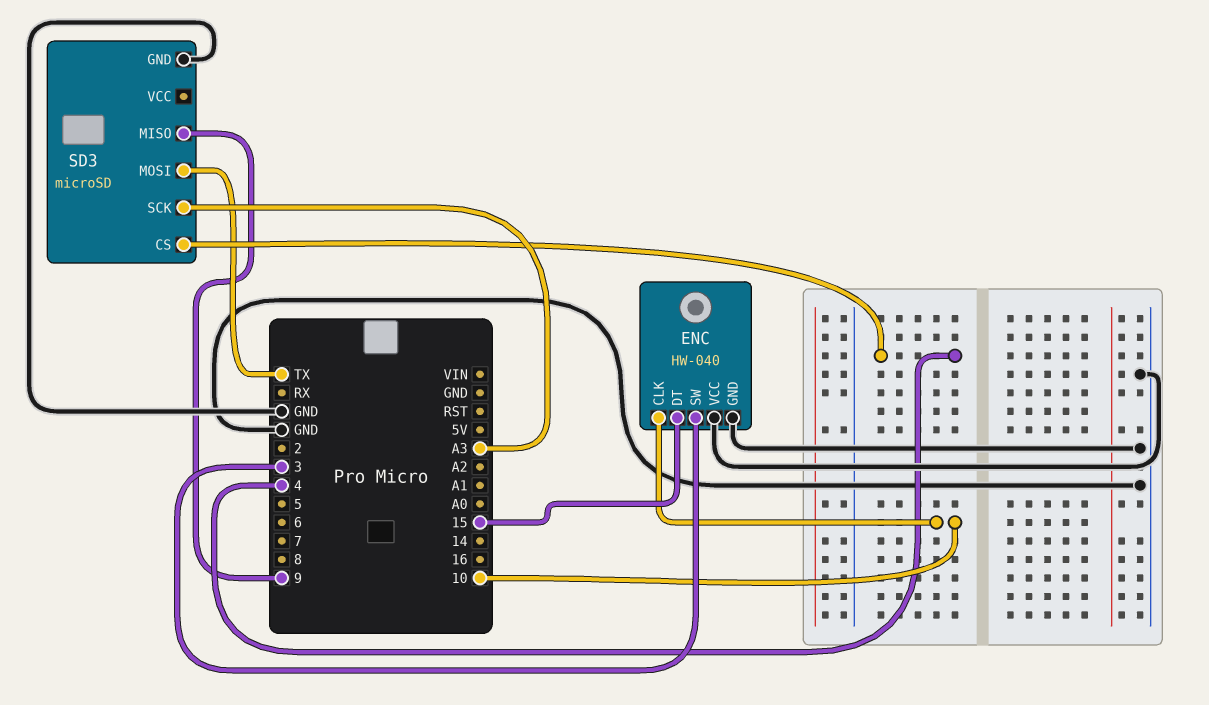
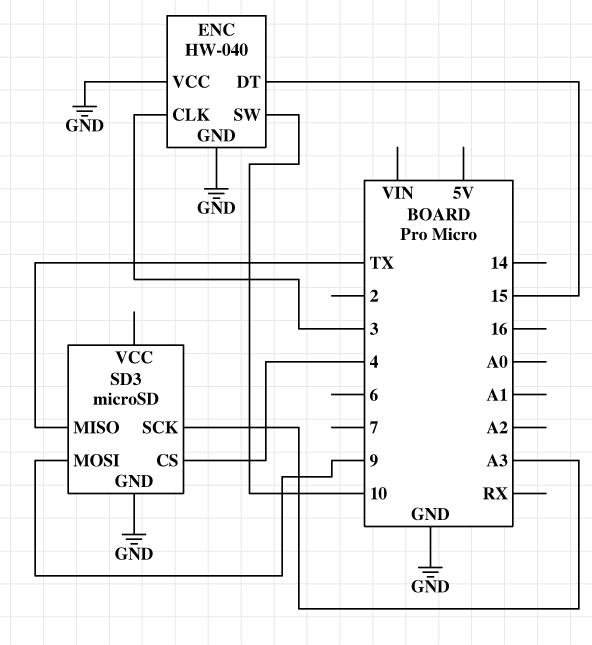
ENC pin CLK: 10 -> 3
ENC pin SW: 3 -> 10
SD3 pin MISO: 9 -> TX
SD3 pin MOSI: TX -> 9

